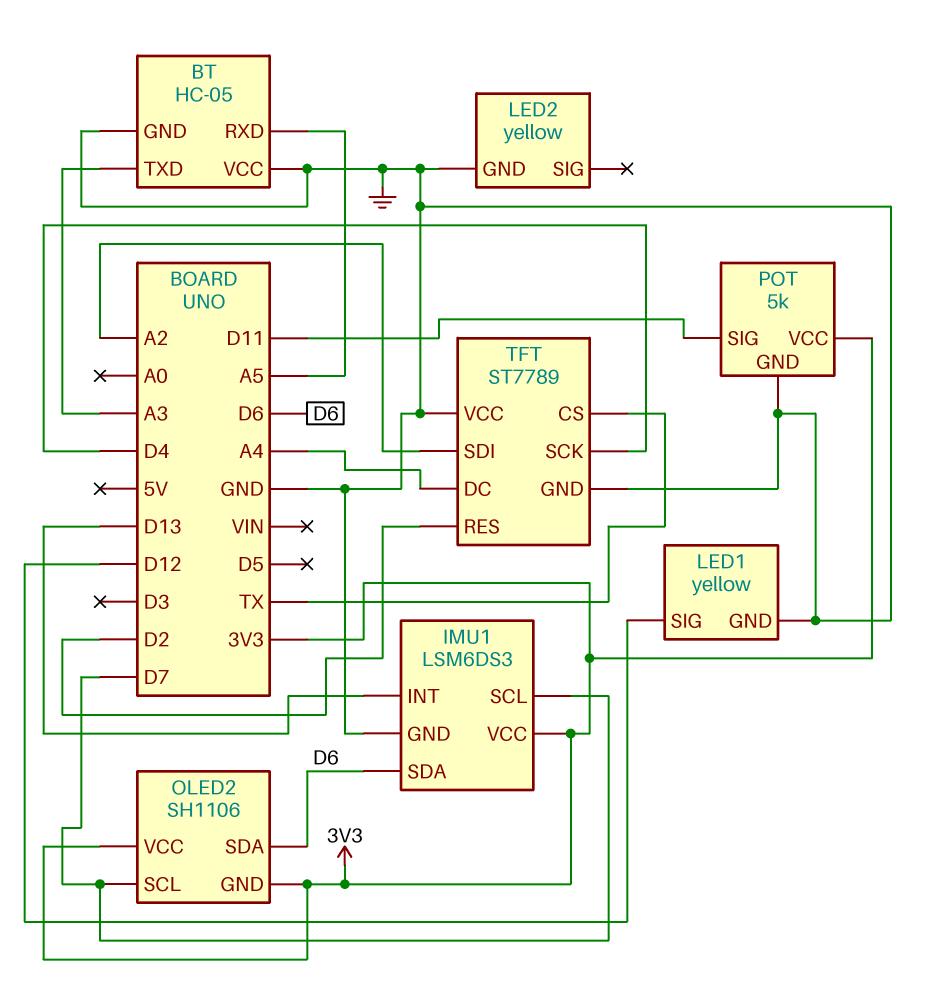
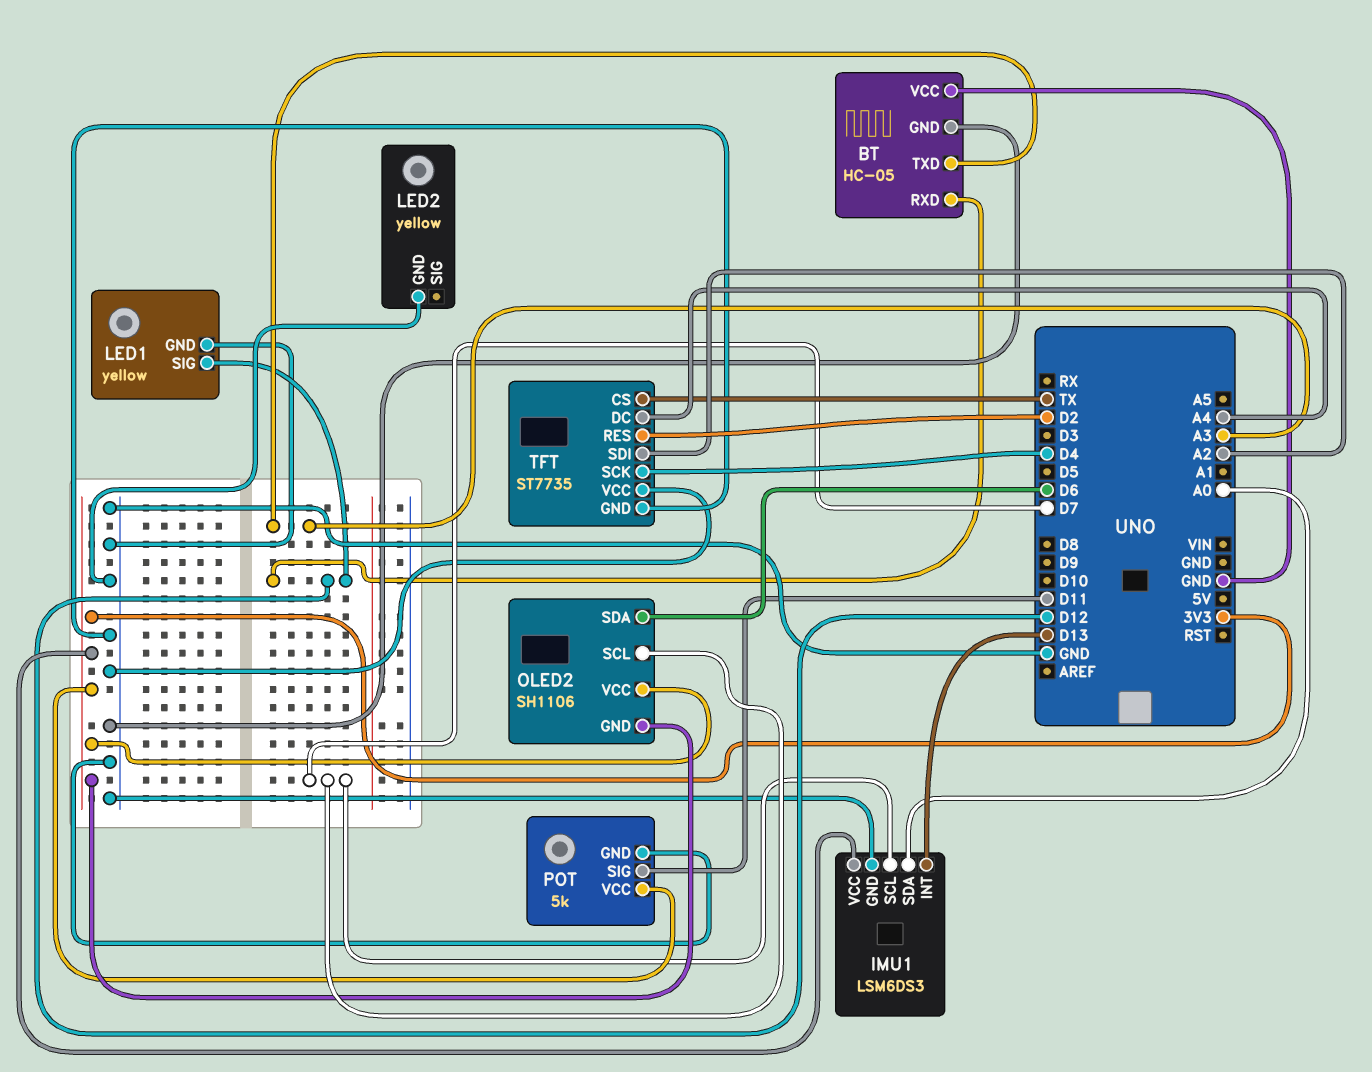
BT pin RXD: A5 -> D12
IMU1 pin SDA: D6 -> A0
TFT: ST7789 -> ST7735

